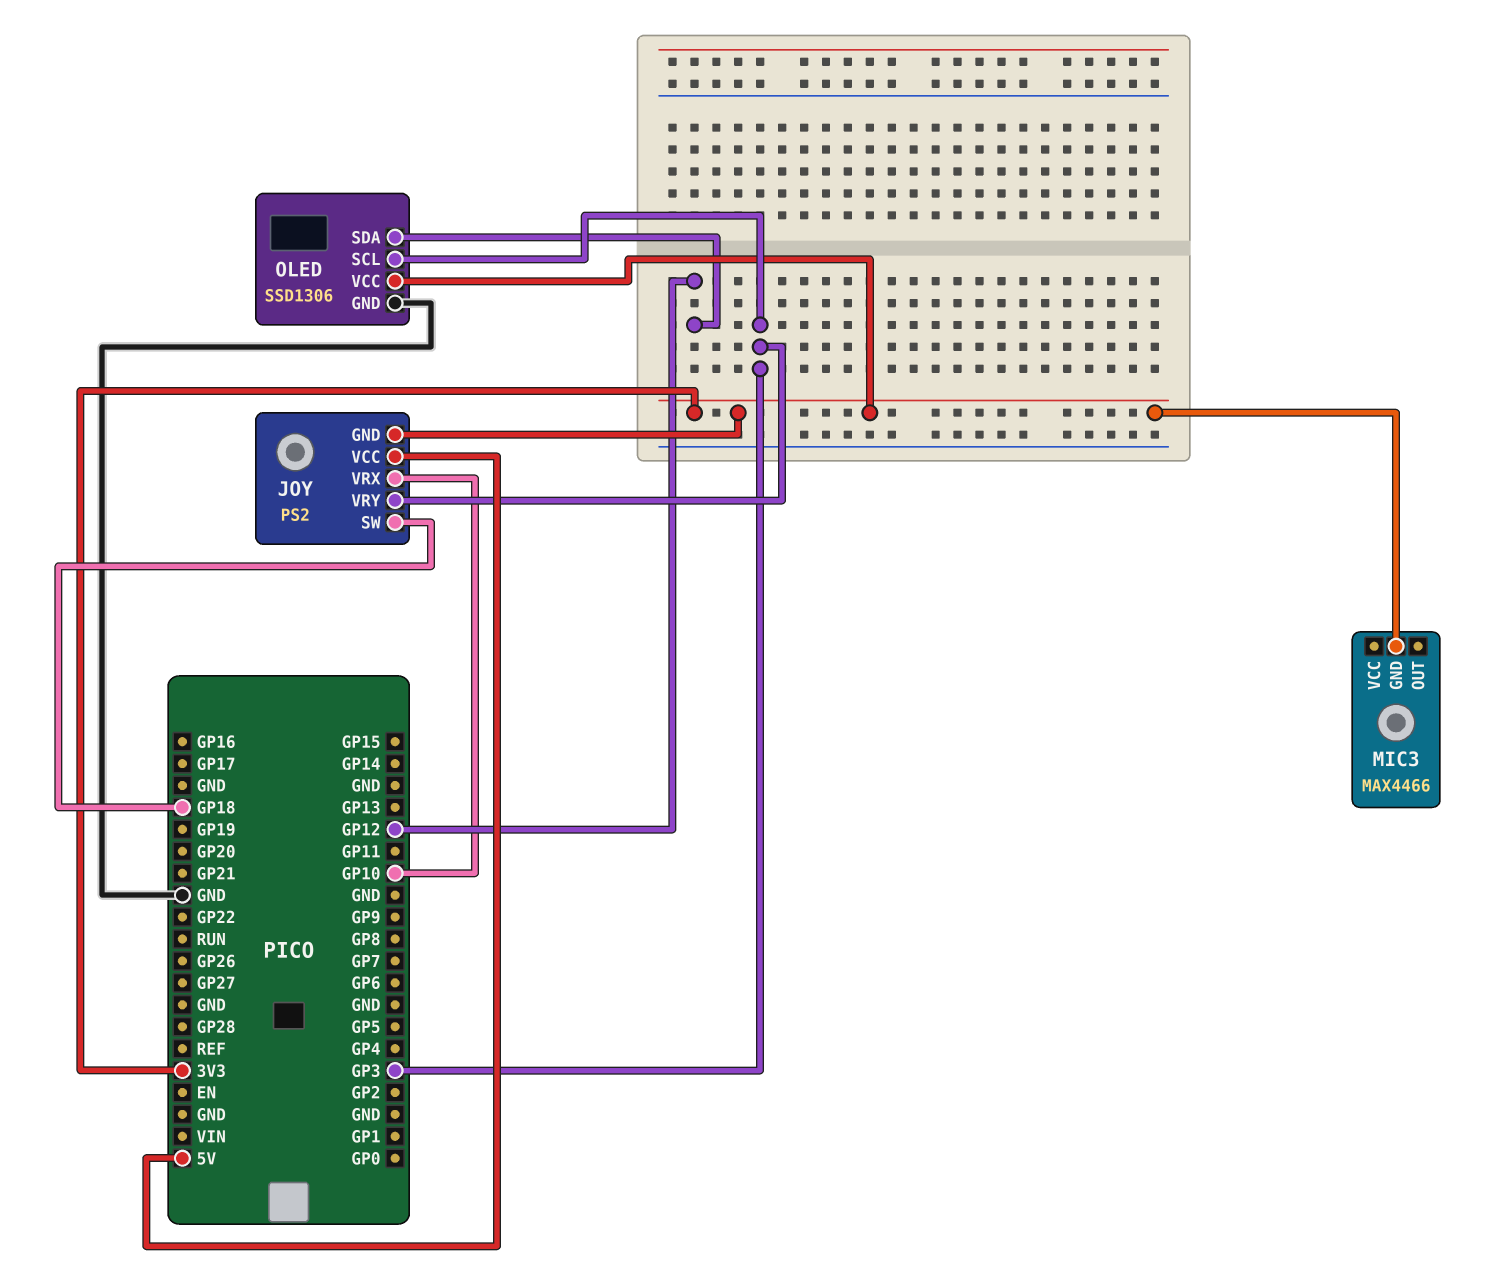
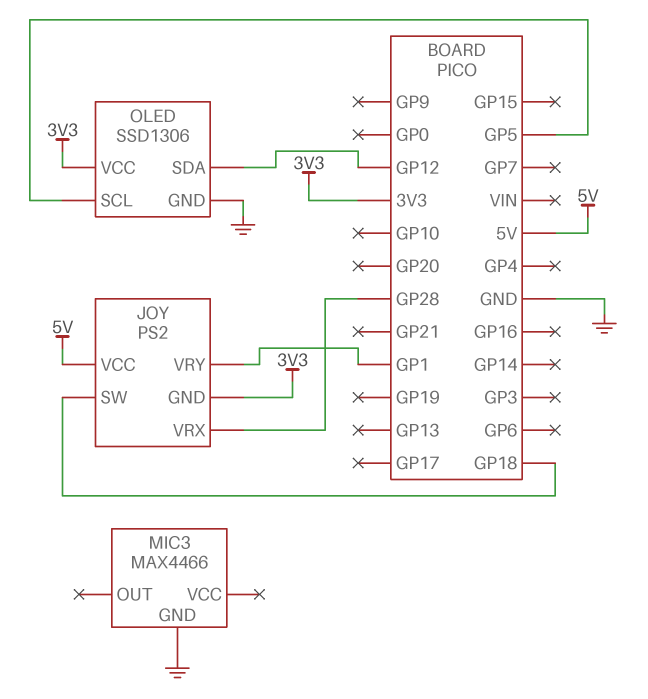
JOY pin VRX: GP10 -> GP28
JOY pin VRY: GP3 -> GP1
MIC3 pin GND: 3V3 -> GND
OLED pin SCL: GP3 -> GP5

